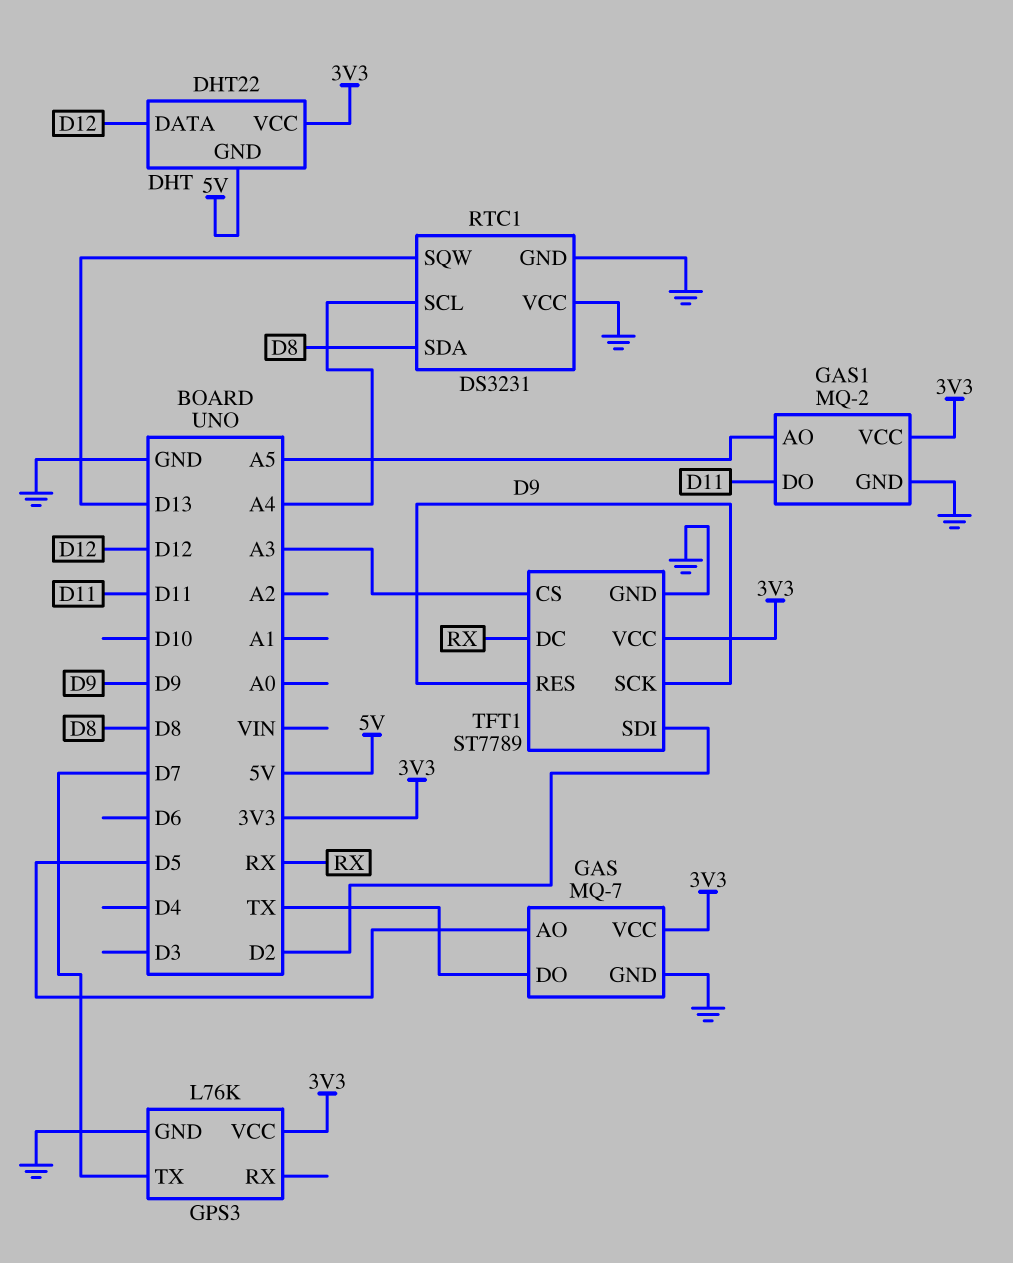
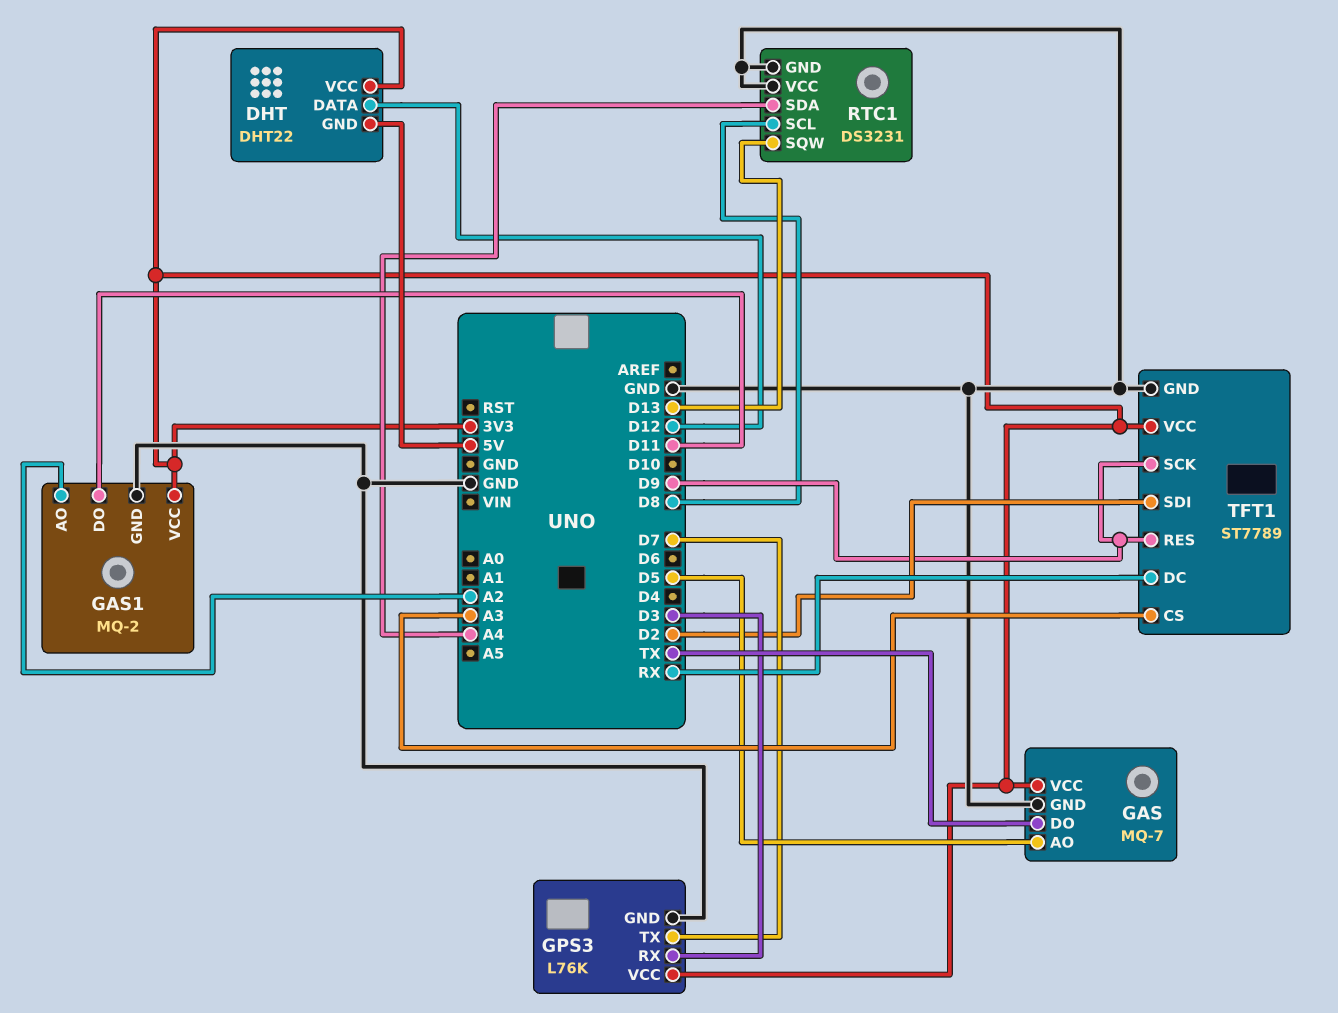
GAS1 pin AO: A5 -> A2
GPS3 pin RX: none -> D3
RTC1 pin SCL: A4 -> D8
RTC1 pin SDA: D8 -> A4

